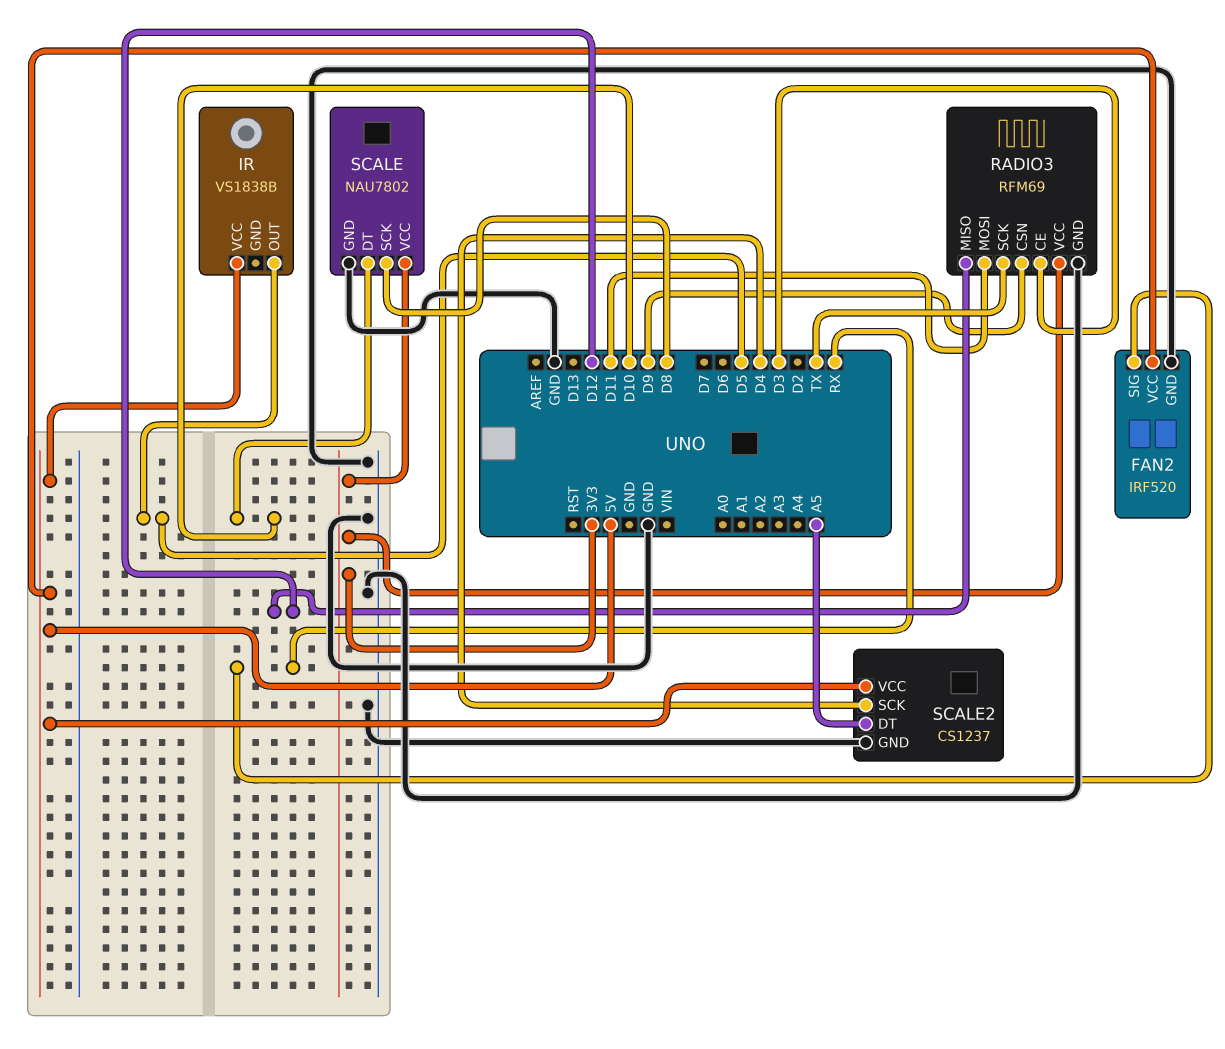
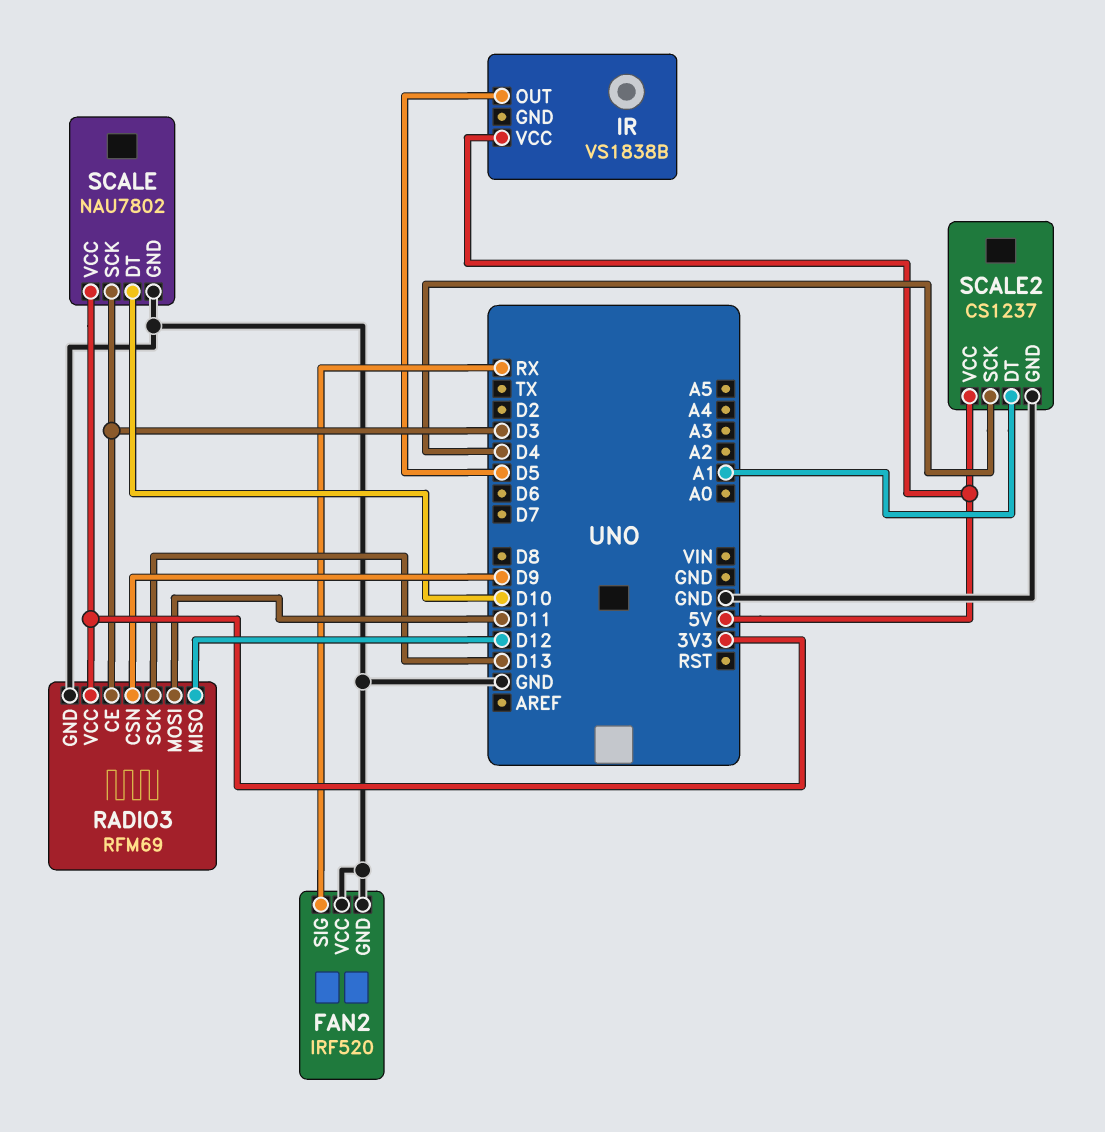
FAN2 pin VCC: 5V -> GND
RADIO3 pin SCK: TX -> D13
SCALE pin SCK: D8 -> D3
SCALE2 pin DT: A5 -> A1

